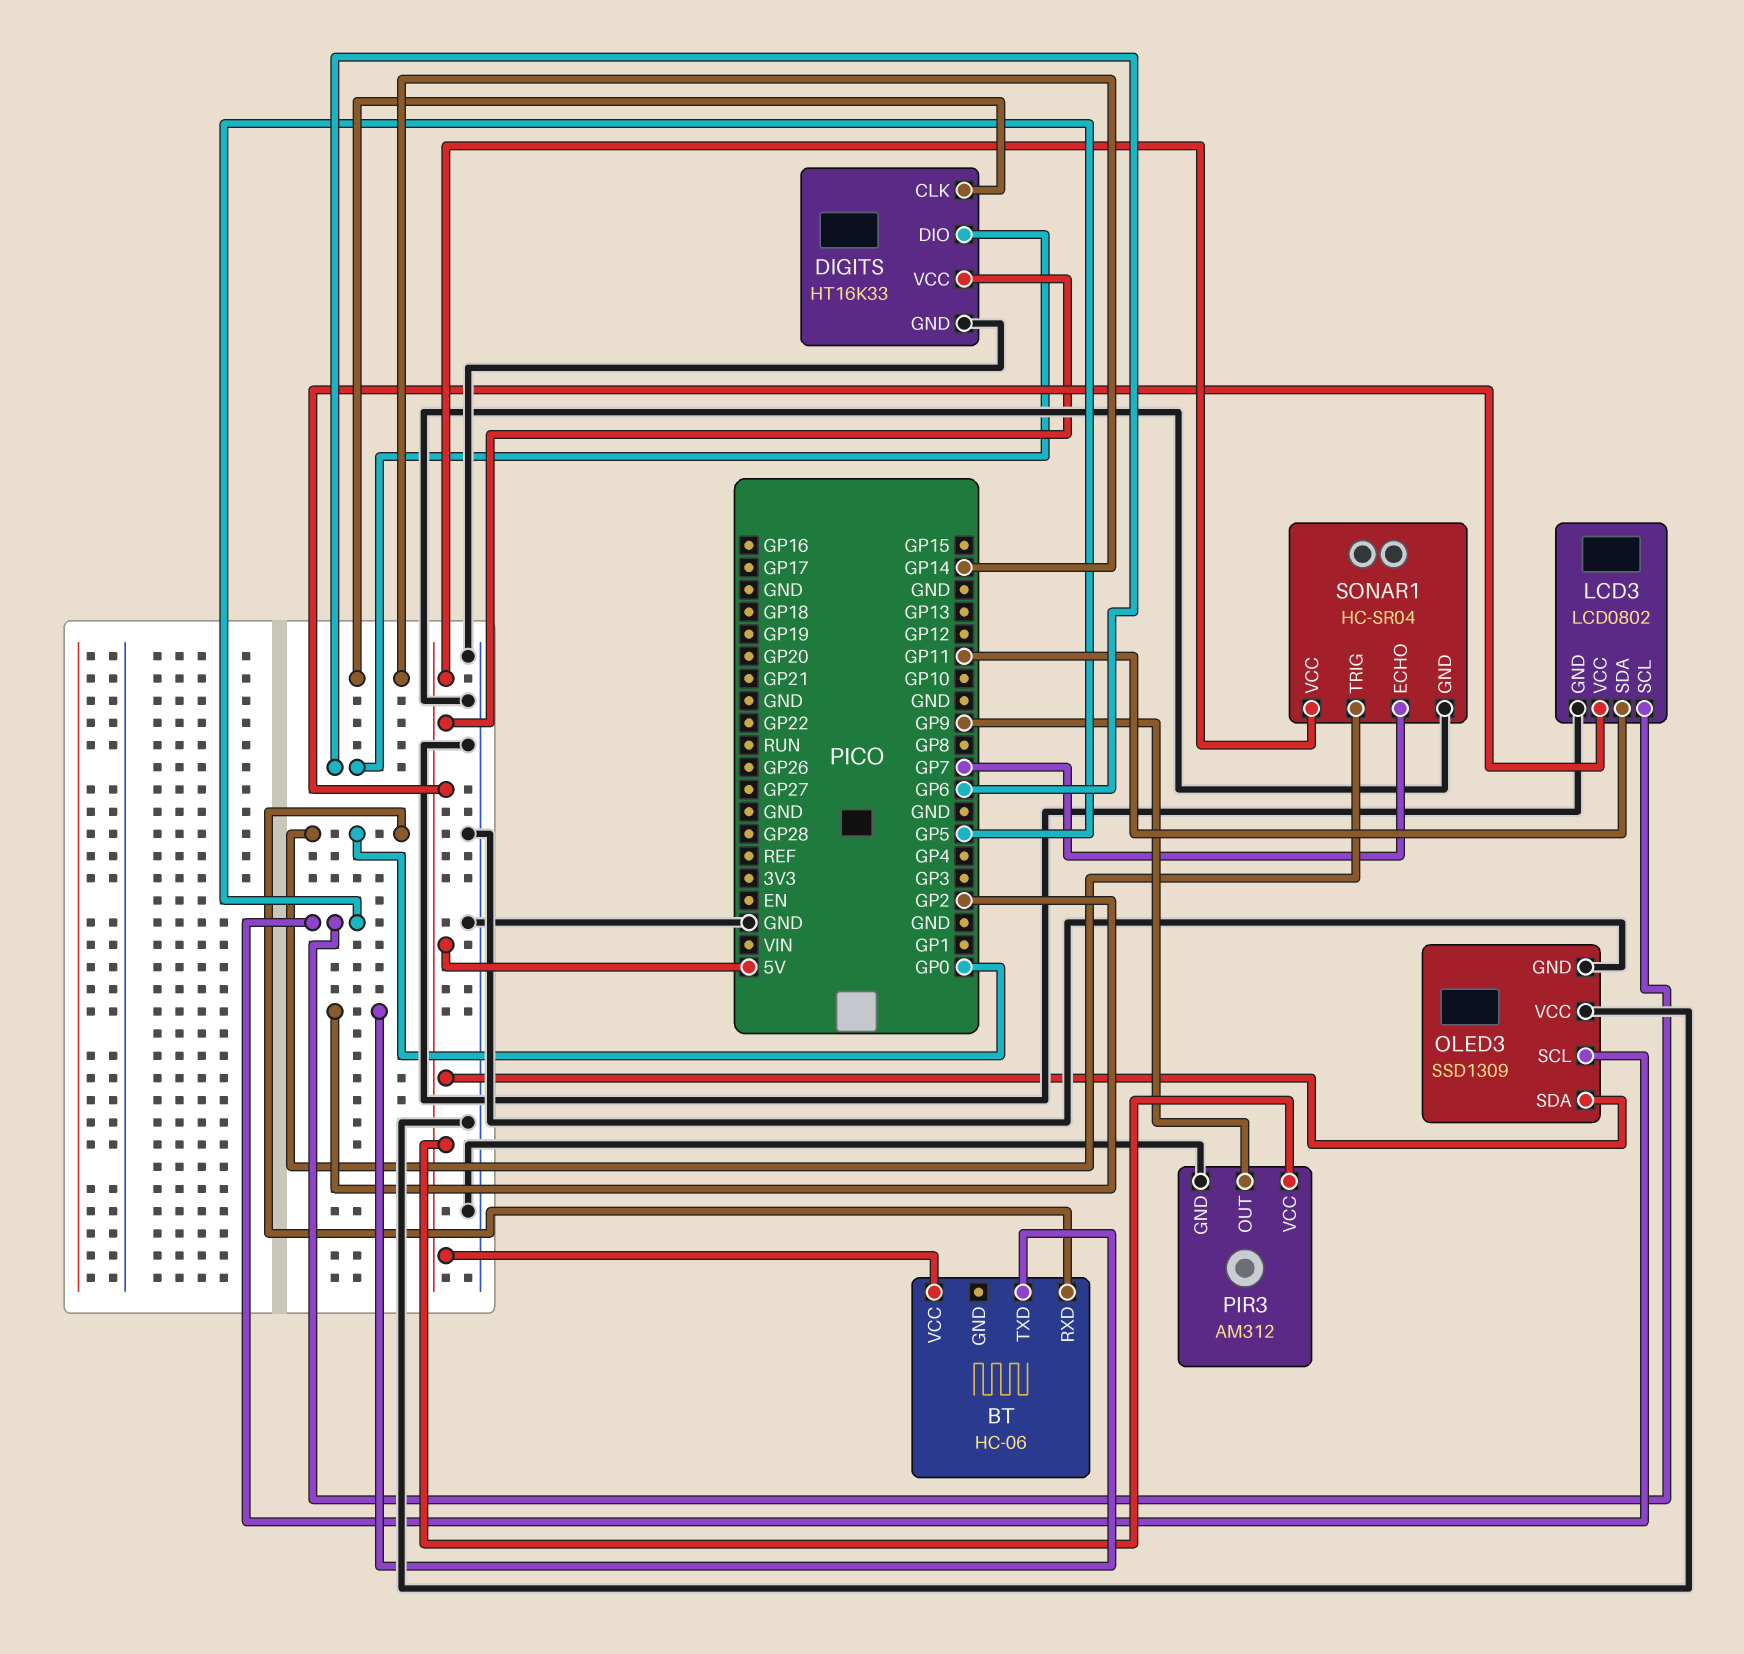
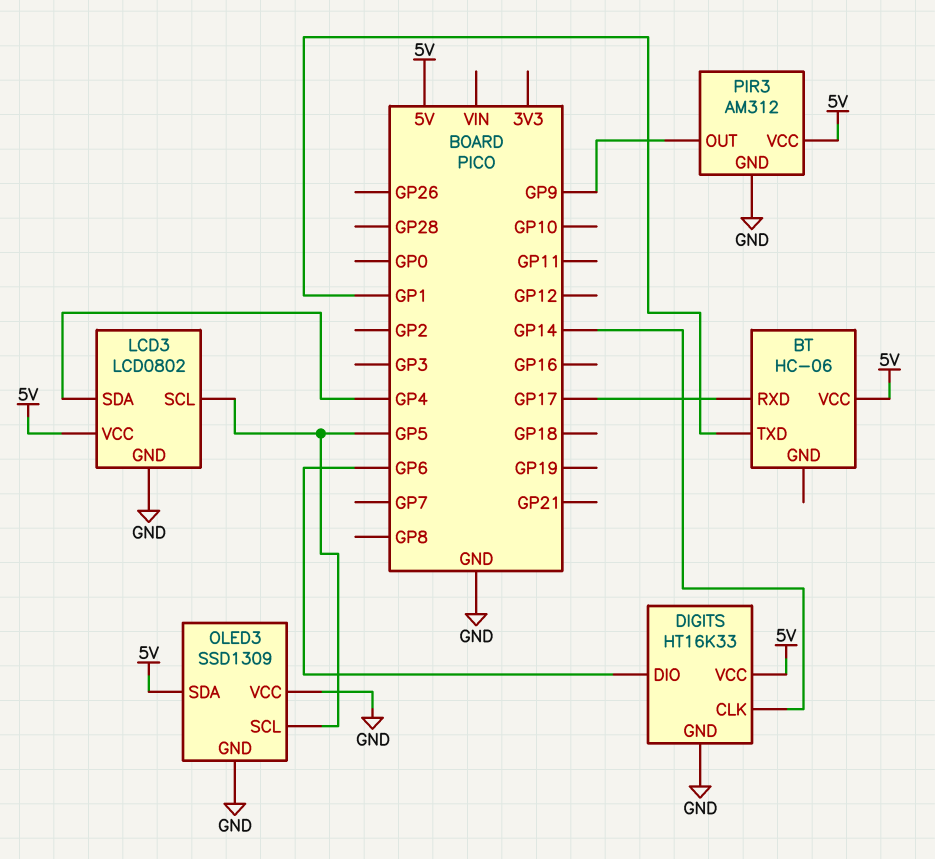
BT pin RXD: GP0 -> GP17
BT pin TXD: GP2 -> GP1
LCD3 pin SDA: GP11 -> GP4
SONAR1: HC-SR04 -> none
SONAR1 pin ECHO: GP7 -> none
SONAR1 pin GND: GND -> none
SONAR1 pin TRIG: GP0 -> none
SONAR1 pin VCC: 5V -> none

